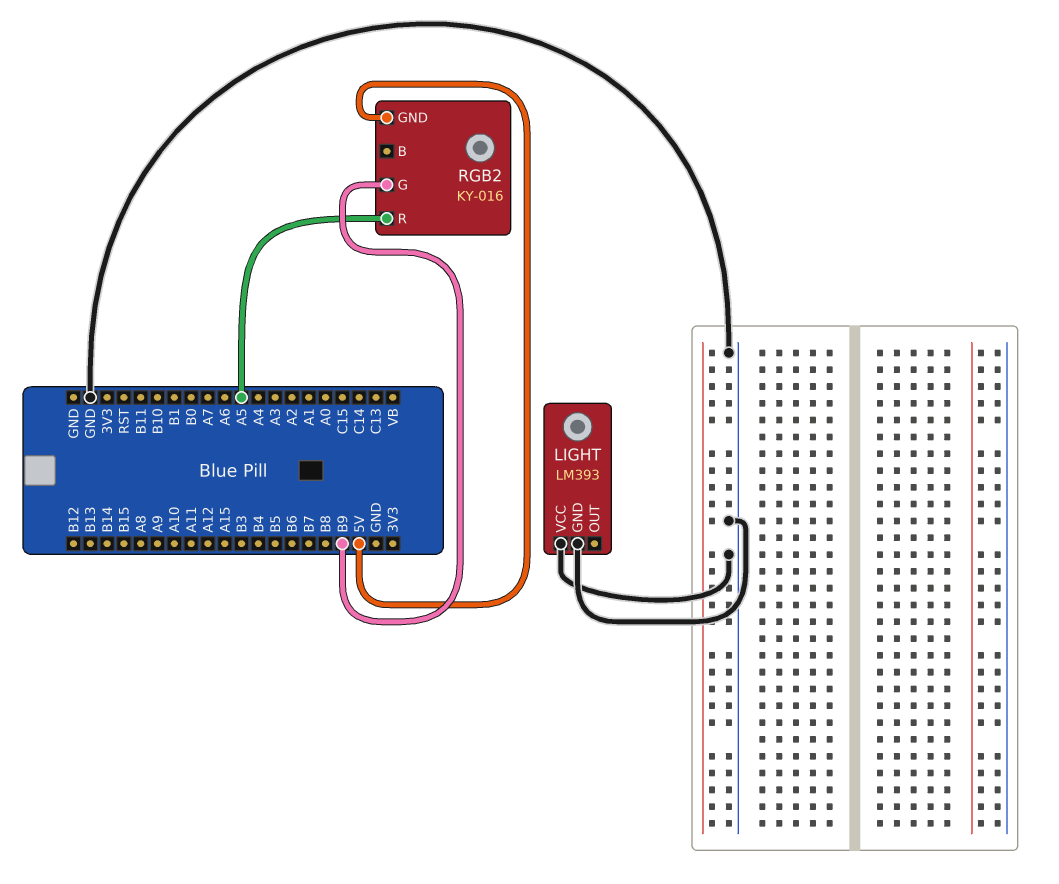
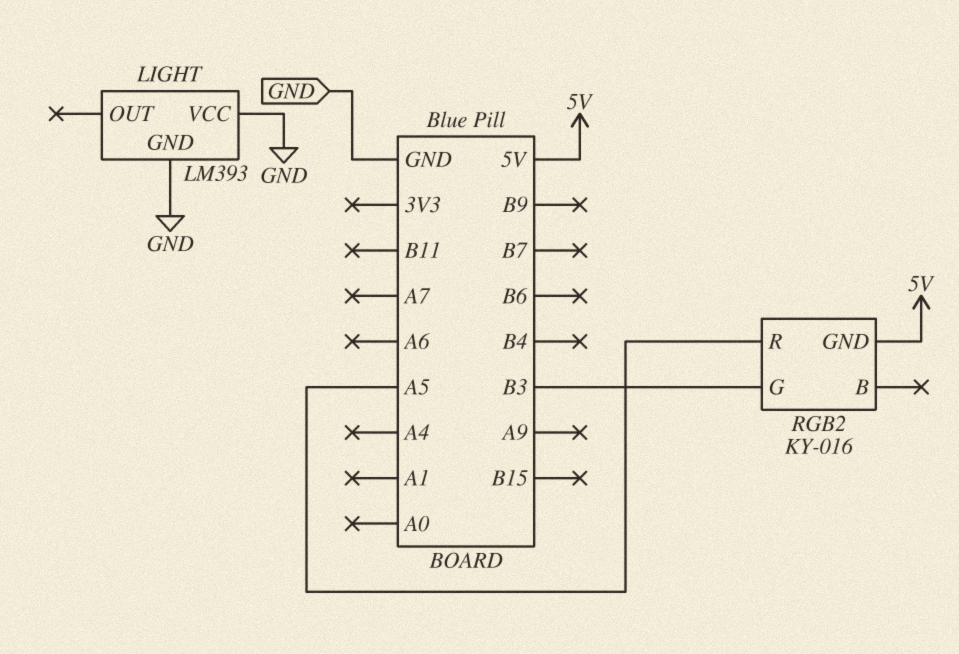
RGB2 pin G: B9 -> B3

